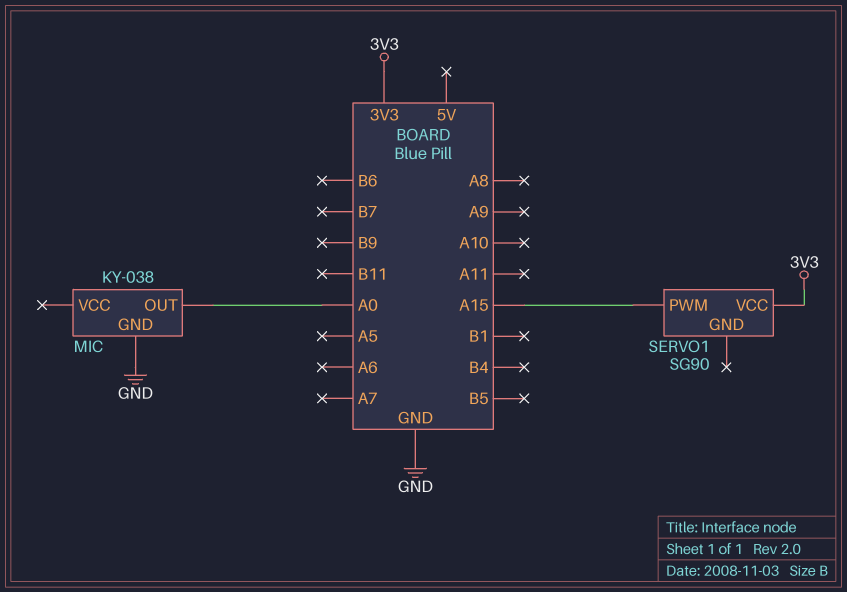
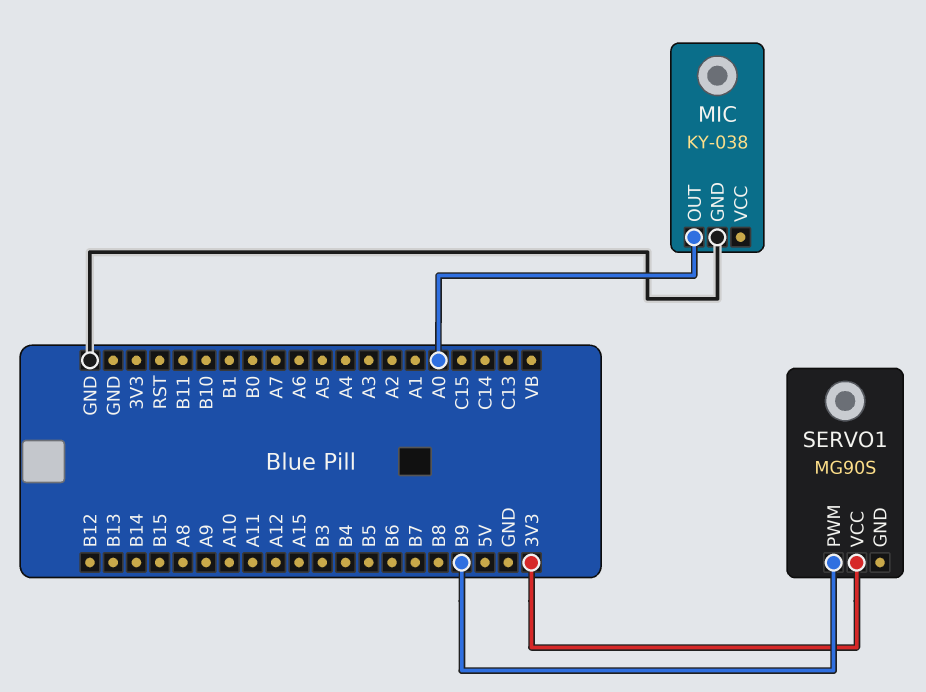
SERVO1: SG90 -> MG90S
SERVO1 pin PWM: A15 -> B9

